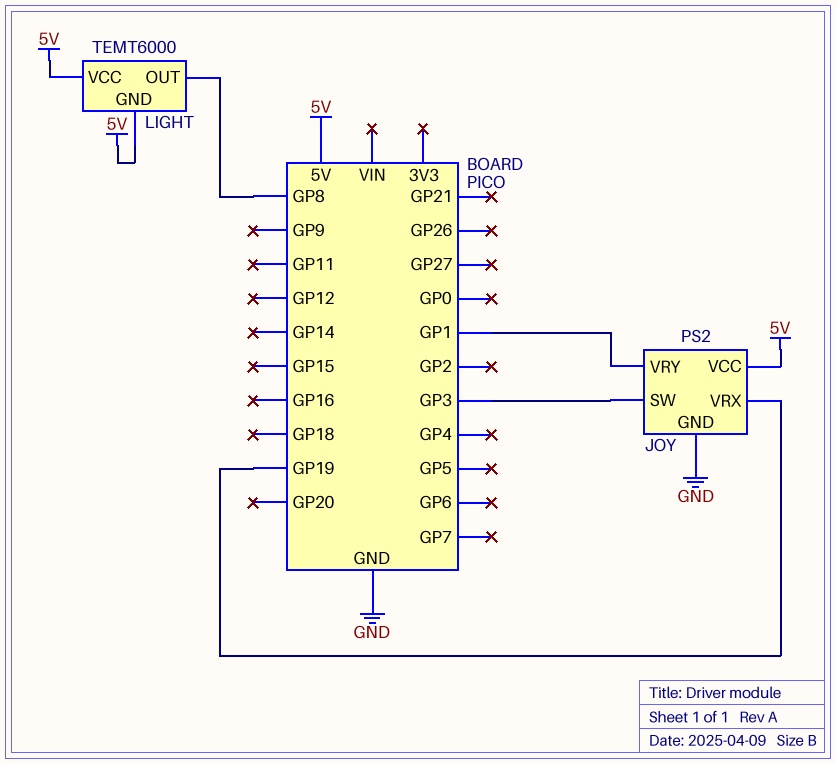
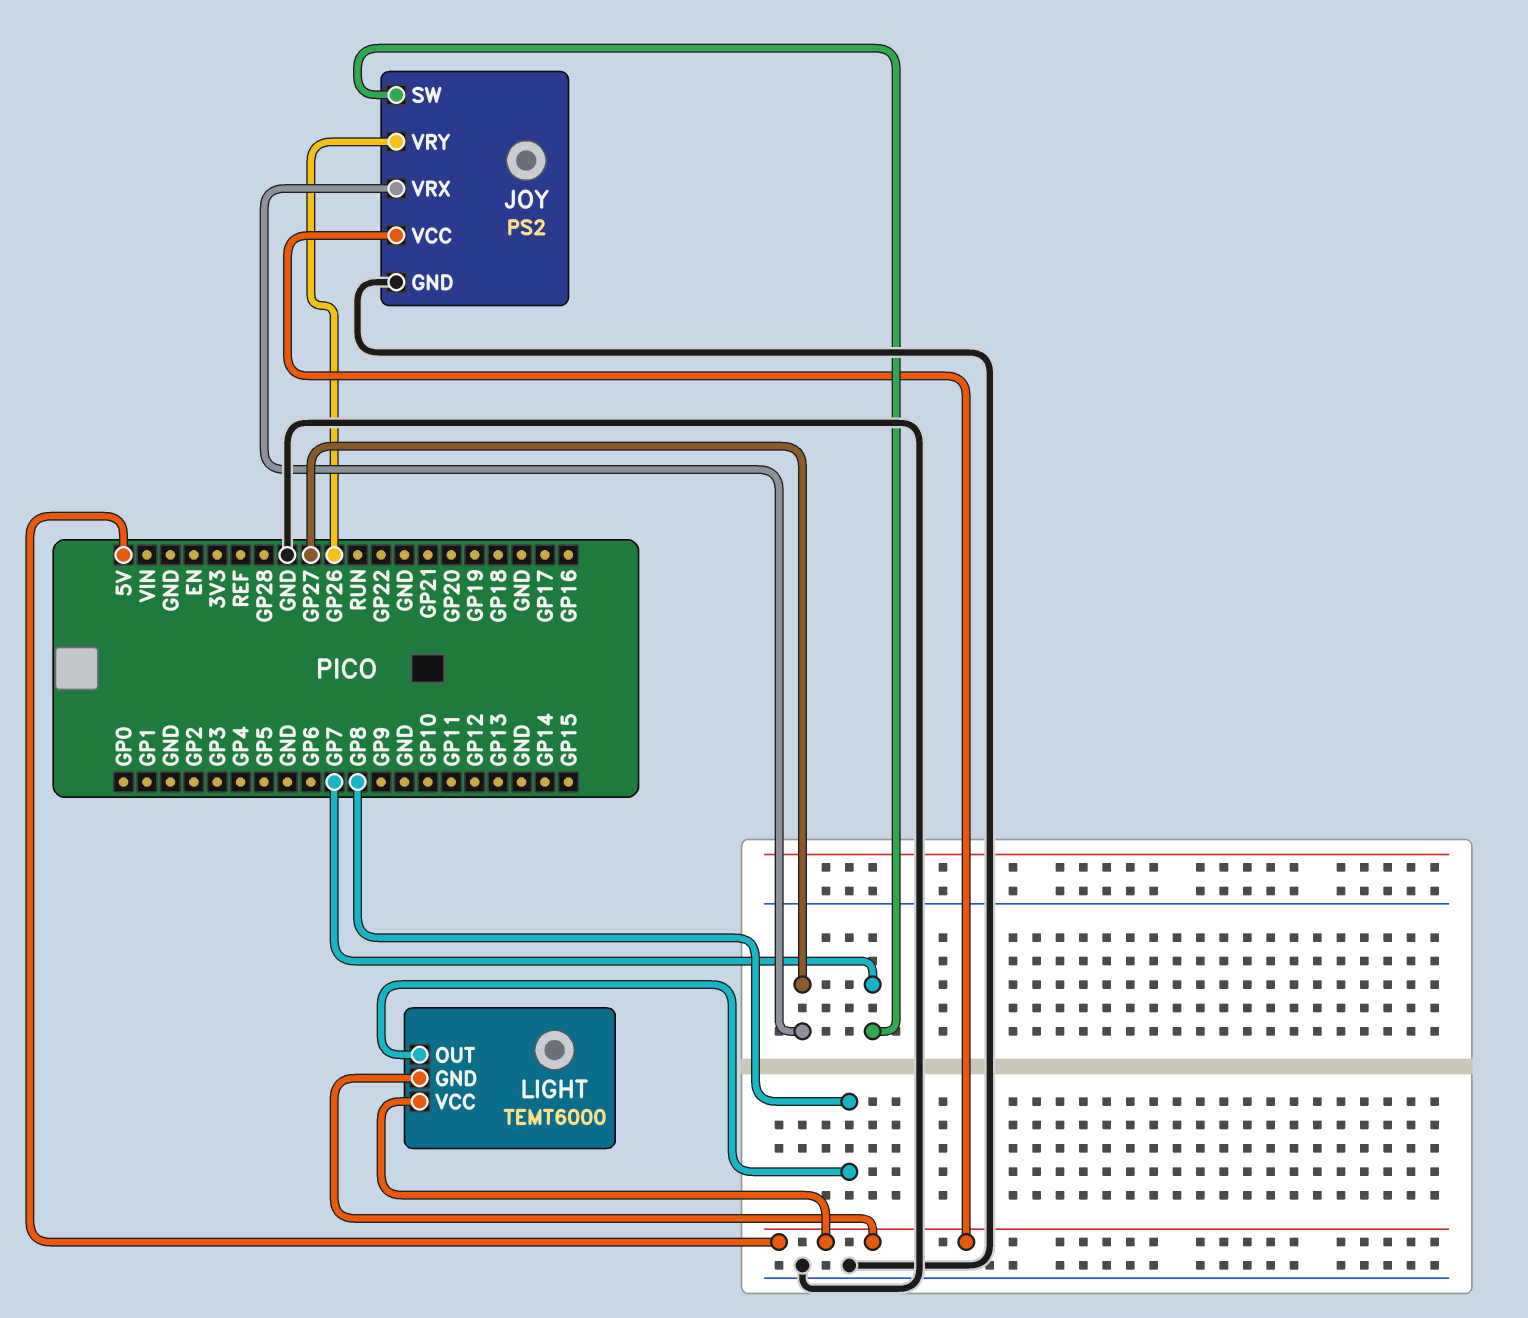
JOY pin SW: GP3 -> GP7
JOY pin VRX: GP19 -> GP27
JOY pin VRY: GP1 -> GP26

